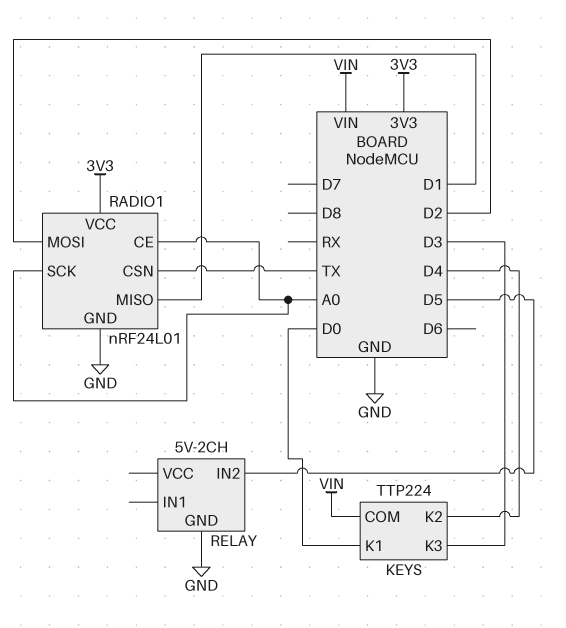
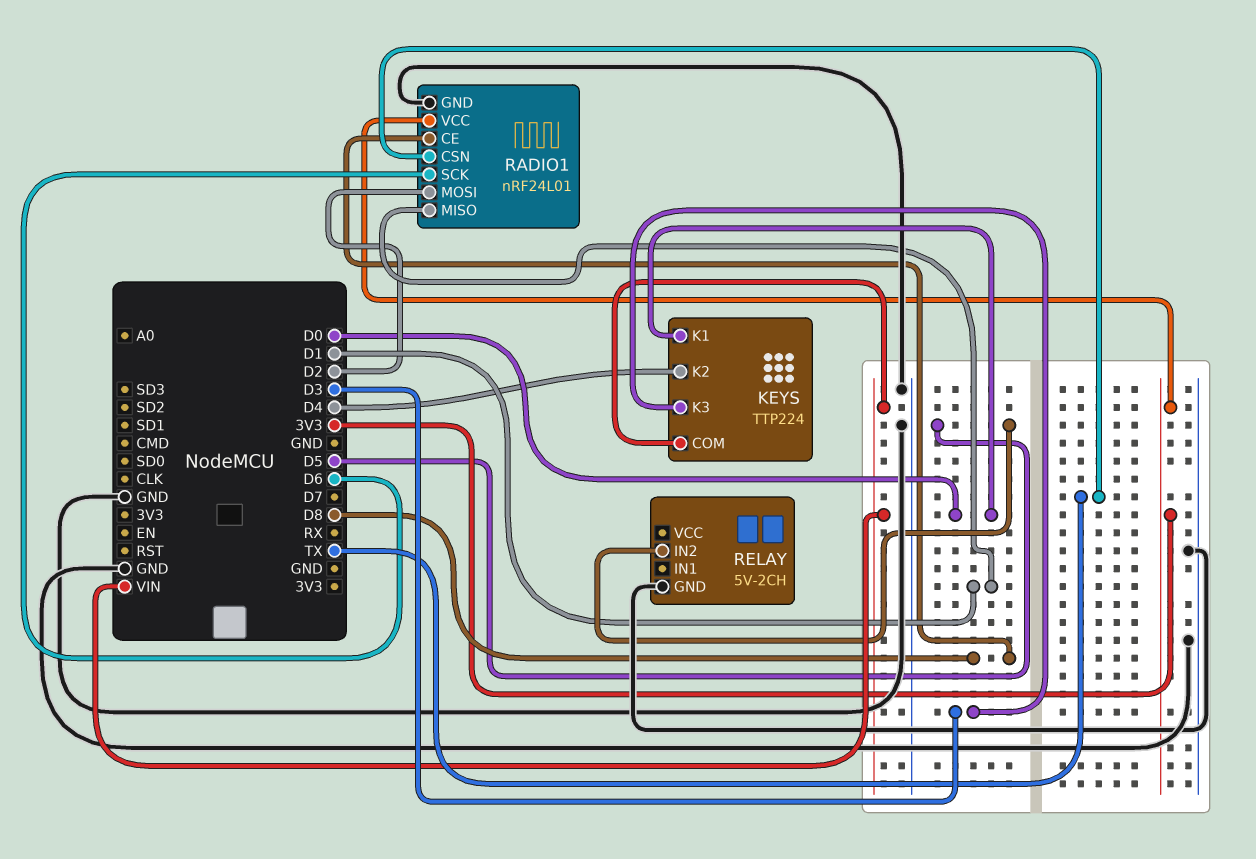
RADIO1 pin CE: A0 -> D8
RADIO1 pin SCK: A0 -> D6

